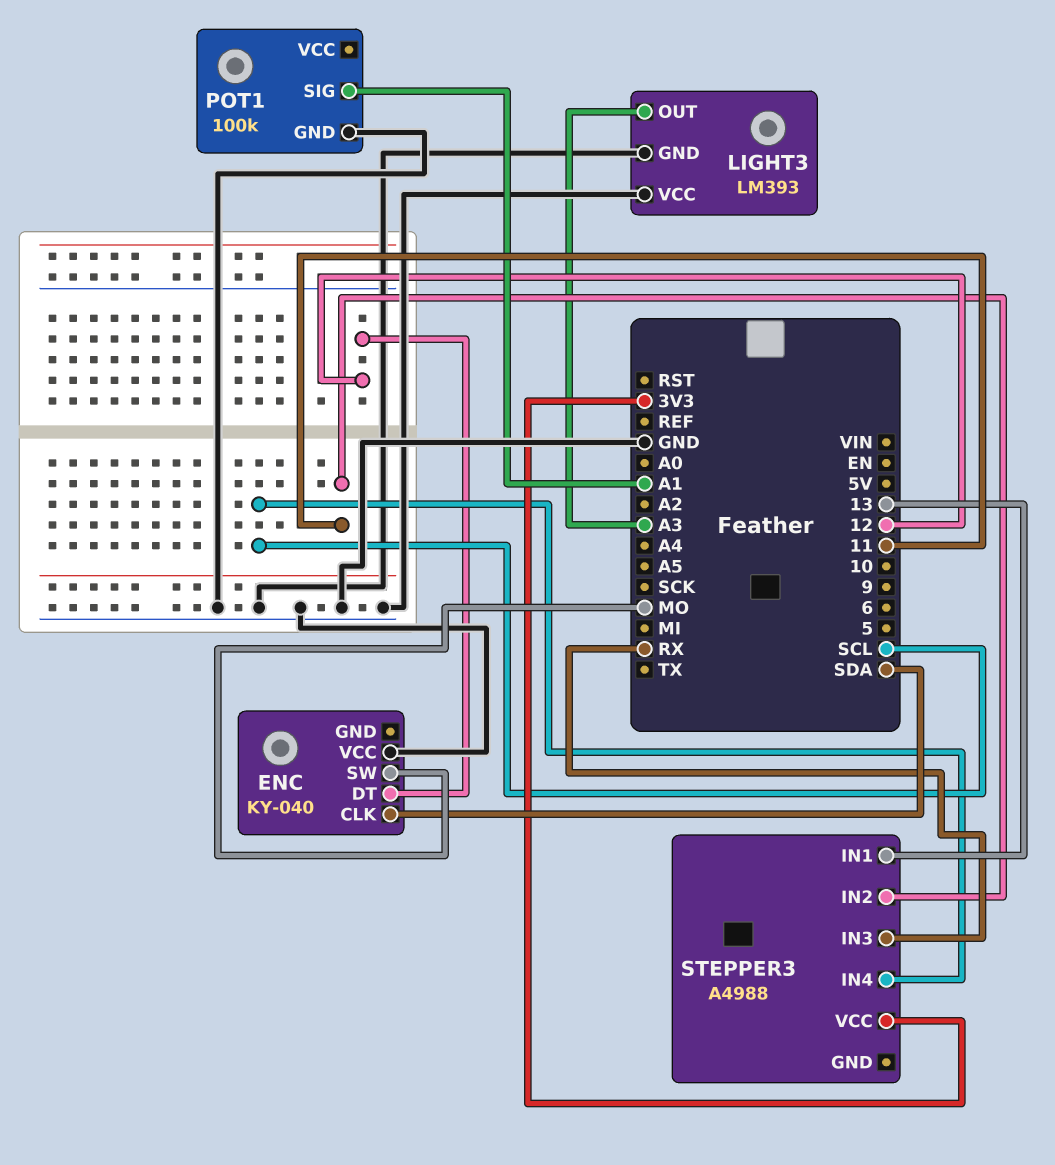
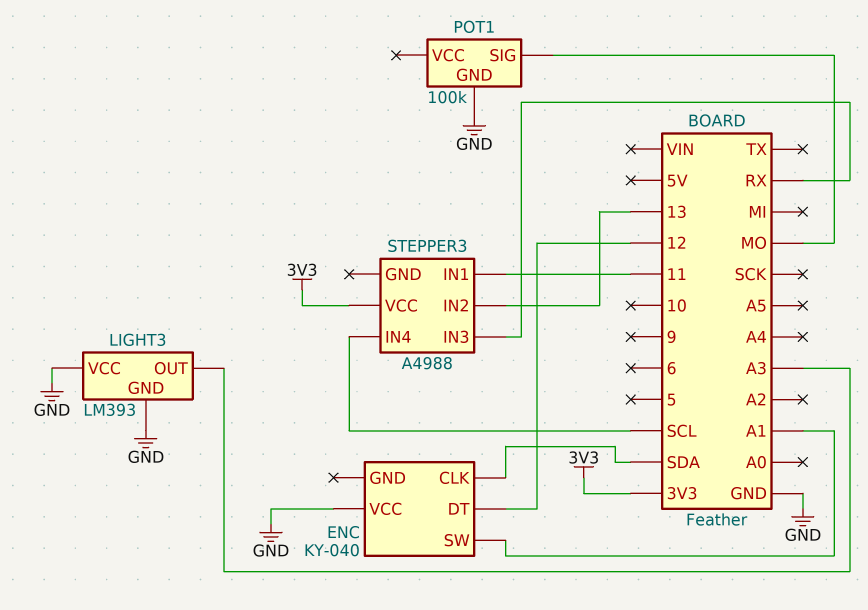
ENC pin SW: MO -> A1
POT1 pin SIG: A1 -> MO
STEPPER3 pin IN1: 13 -> 11
STEPPER3 pin IN2: 11 -> 13

